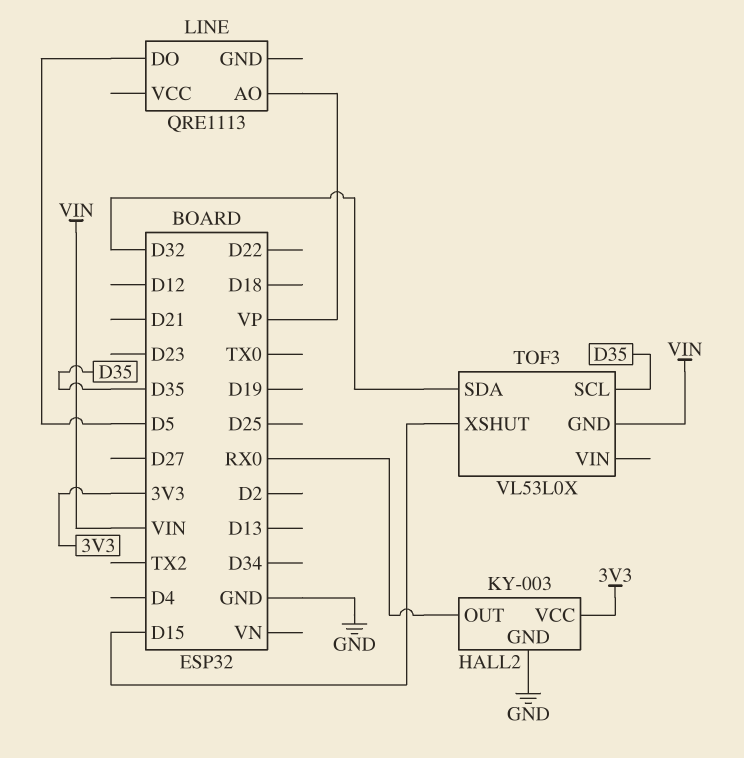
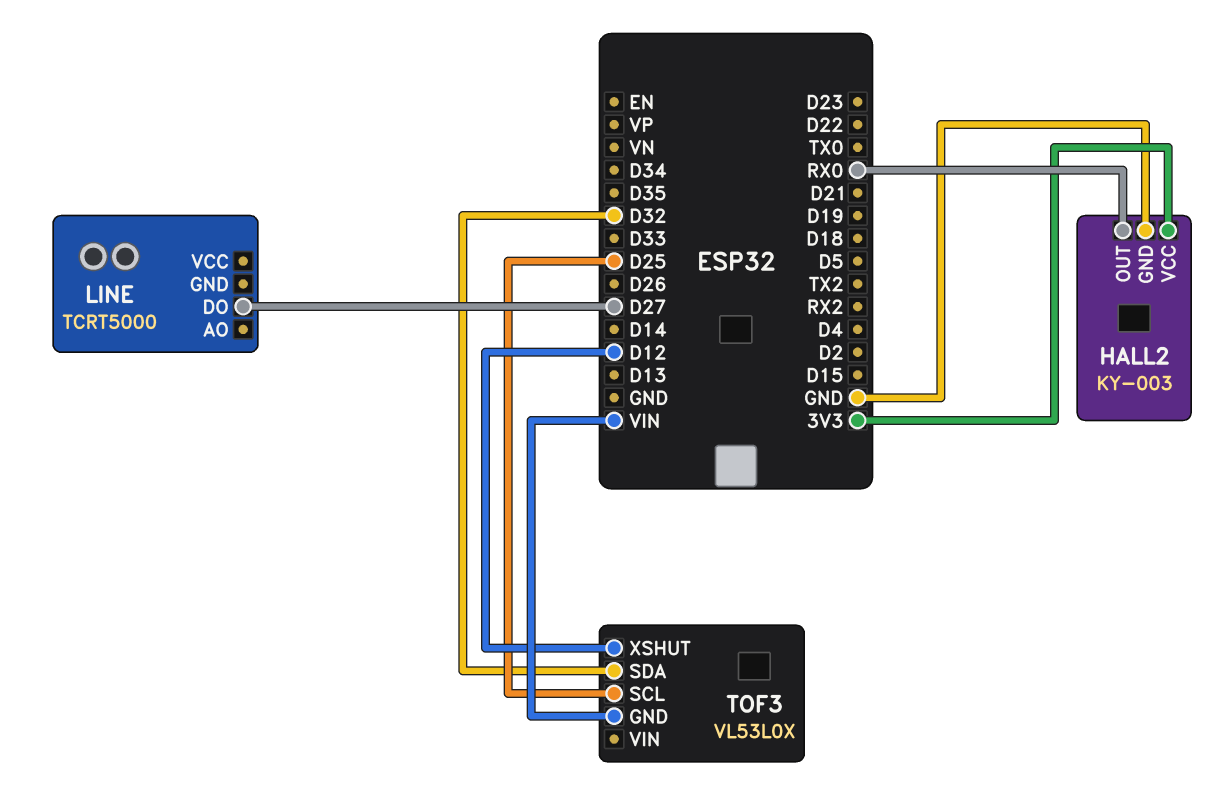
LINE: QRE1113 -> TCRT5000
LINE pin AO: VP -> none
LINE pin DO: D5 -> D27
TOF3 pin SCL: D35 -> D25
TOF3 pin XSHUT: D15 -> D12

